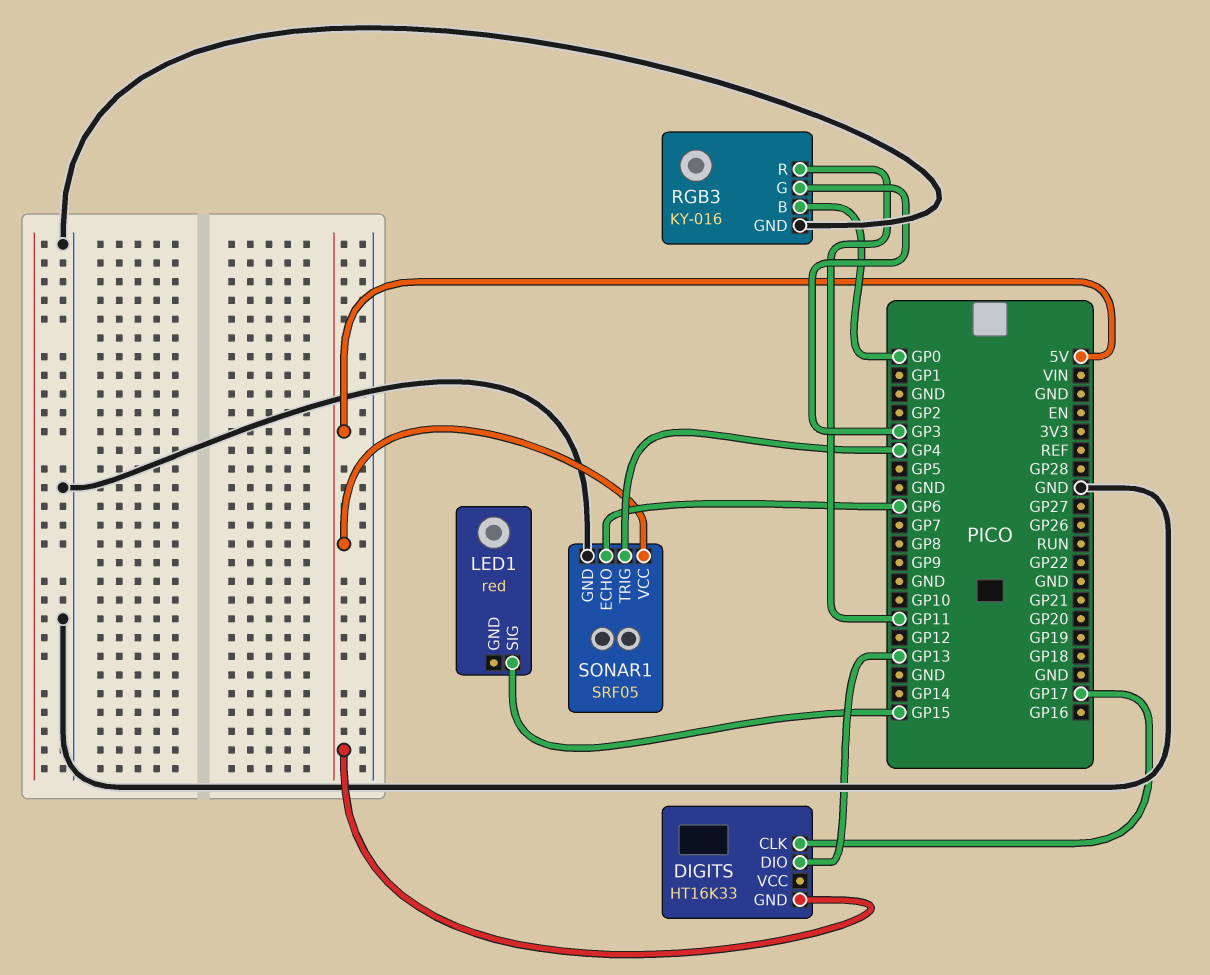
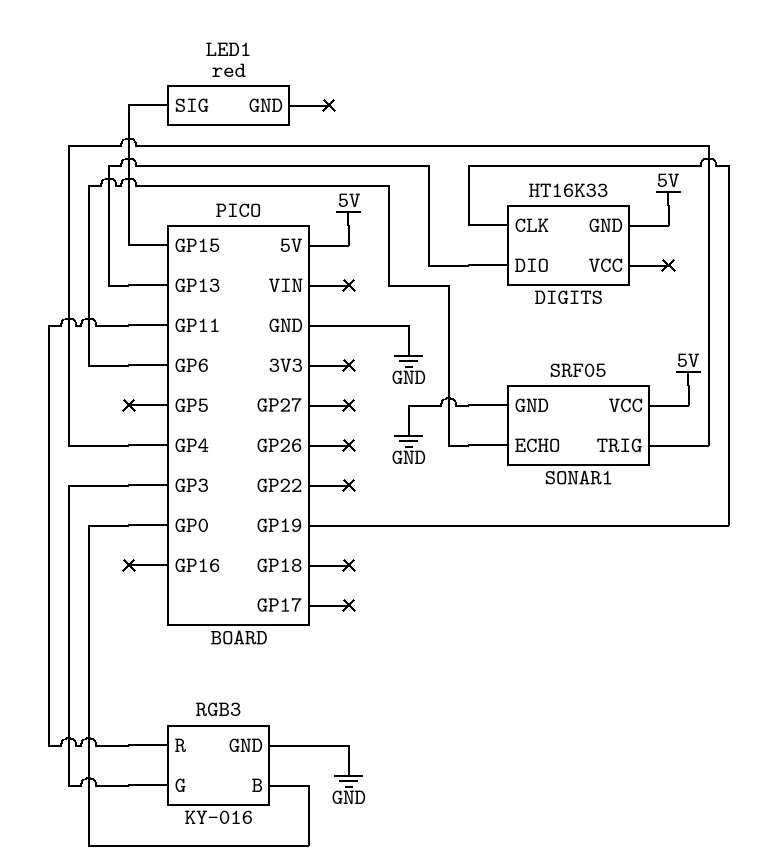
DIGITS pin CLK: GP17 -> GP19

